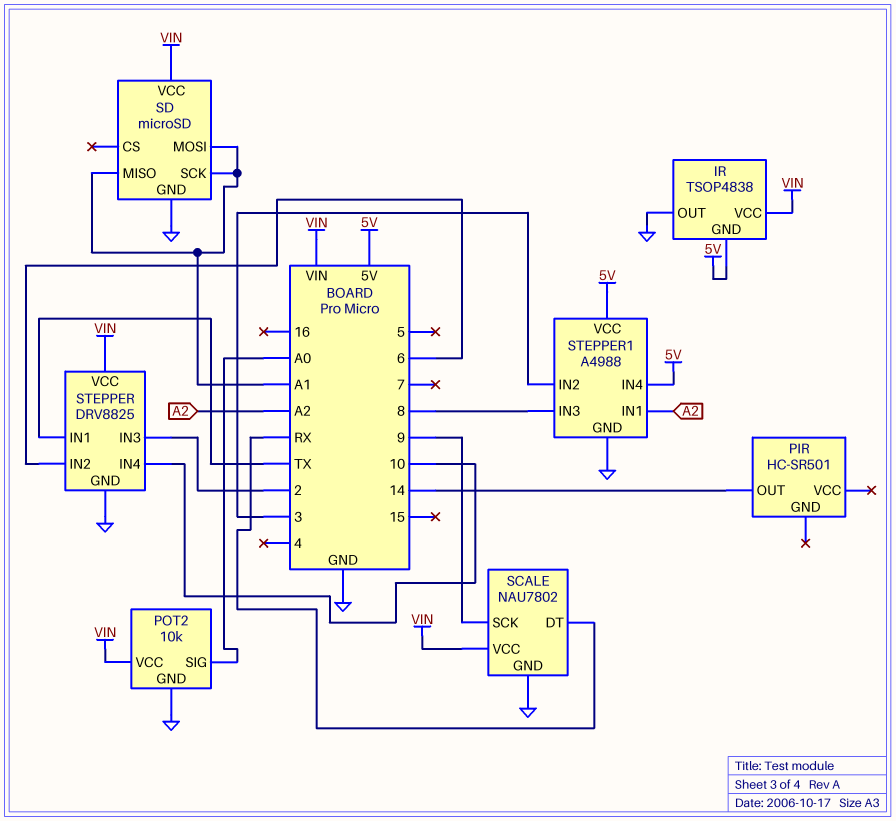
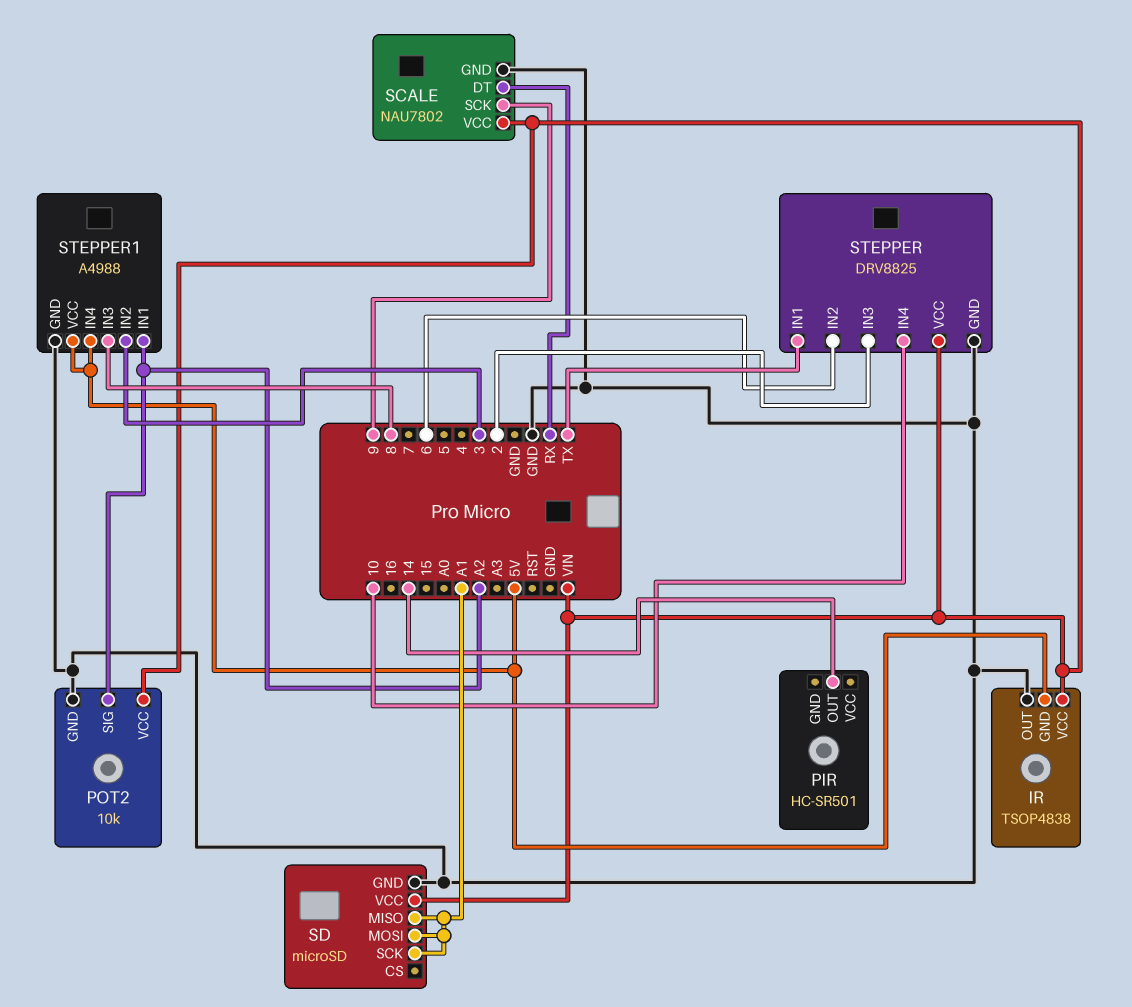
POT2 pin SIG: A0 -> A2

